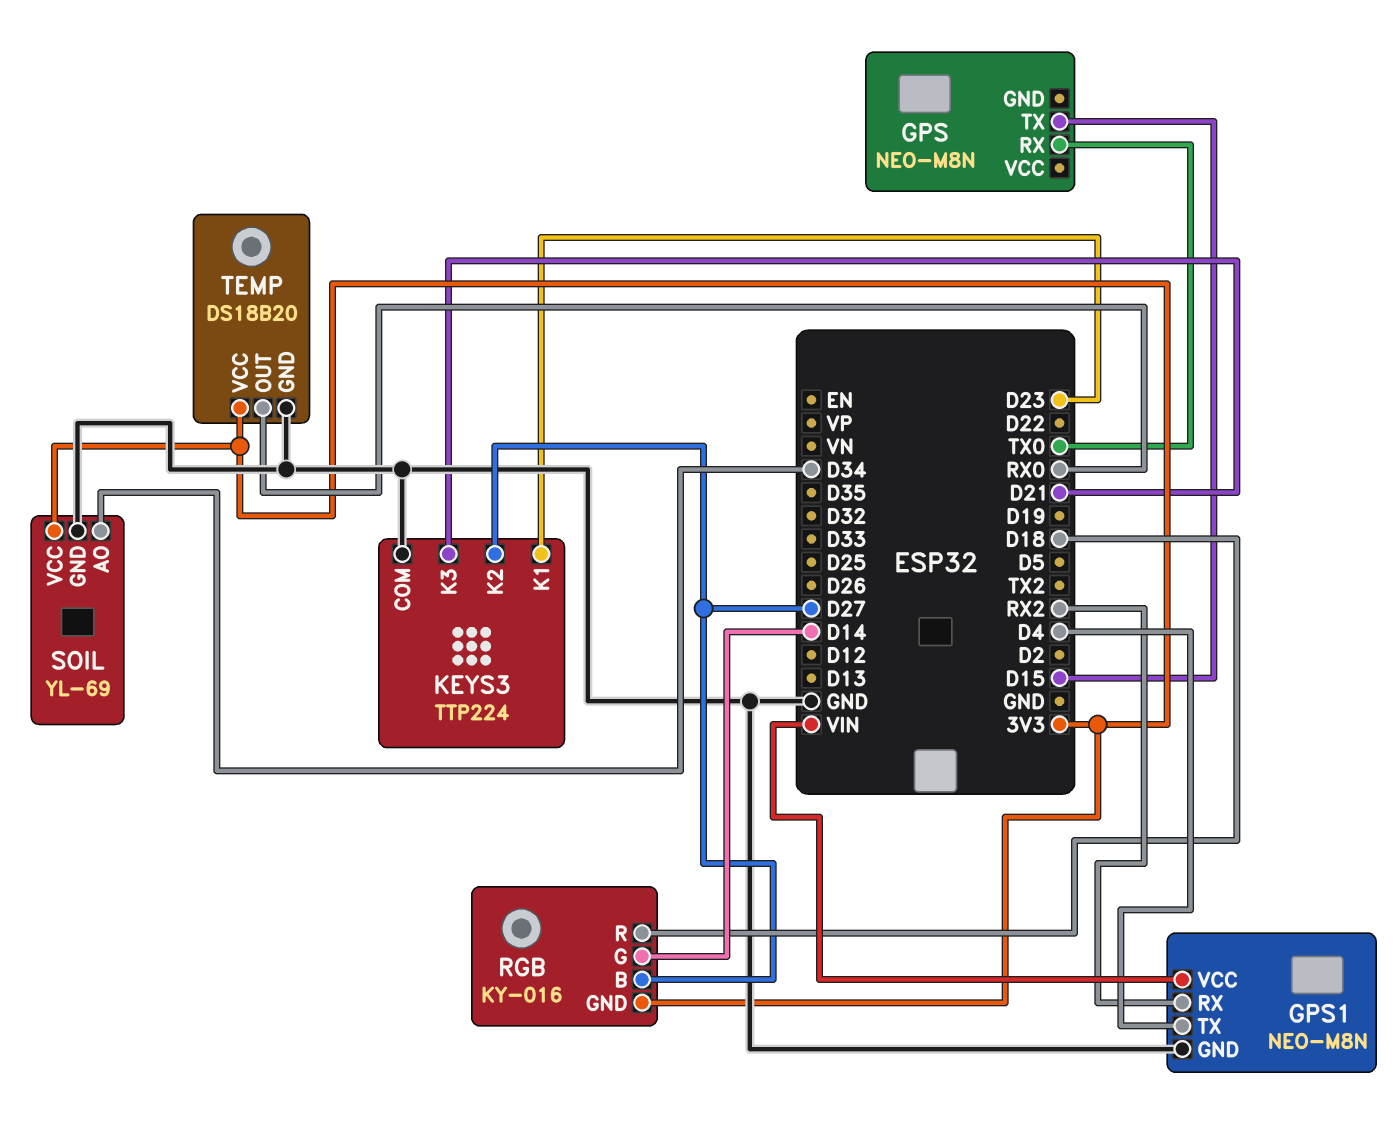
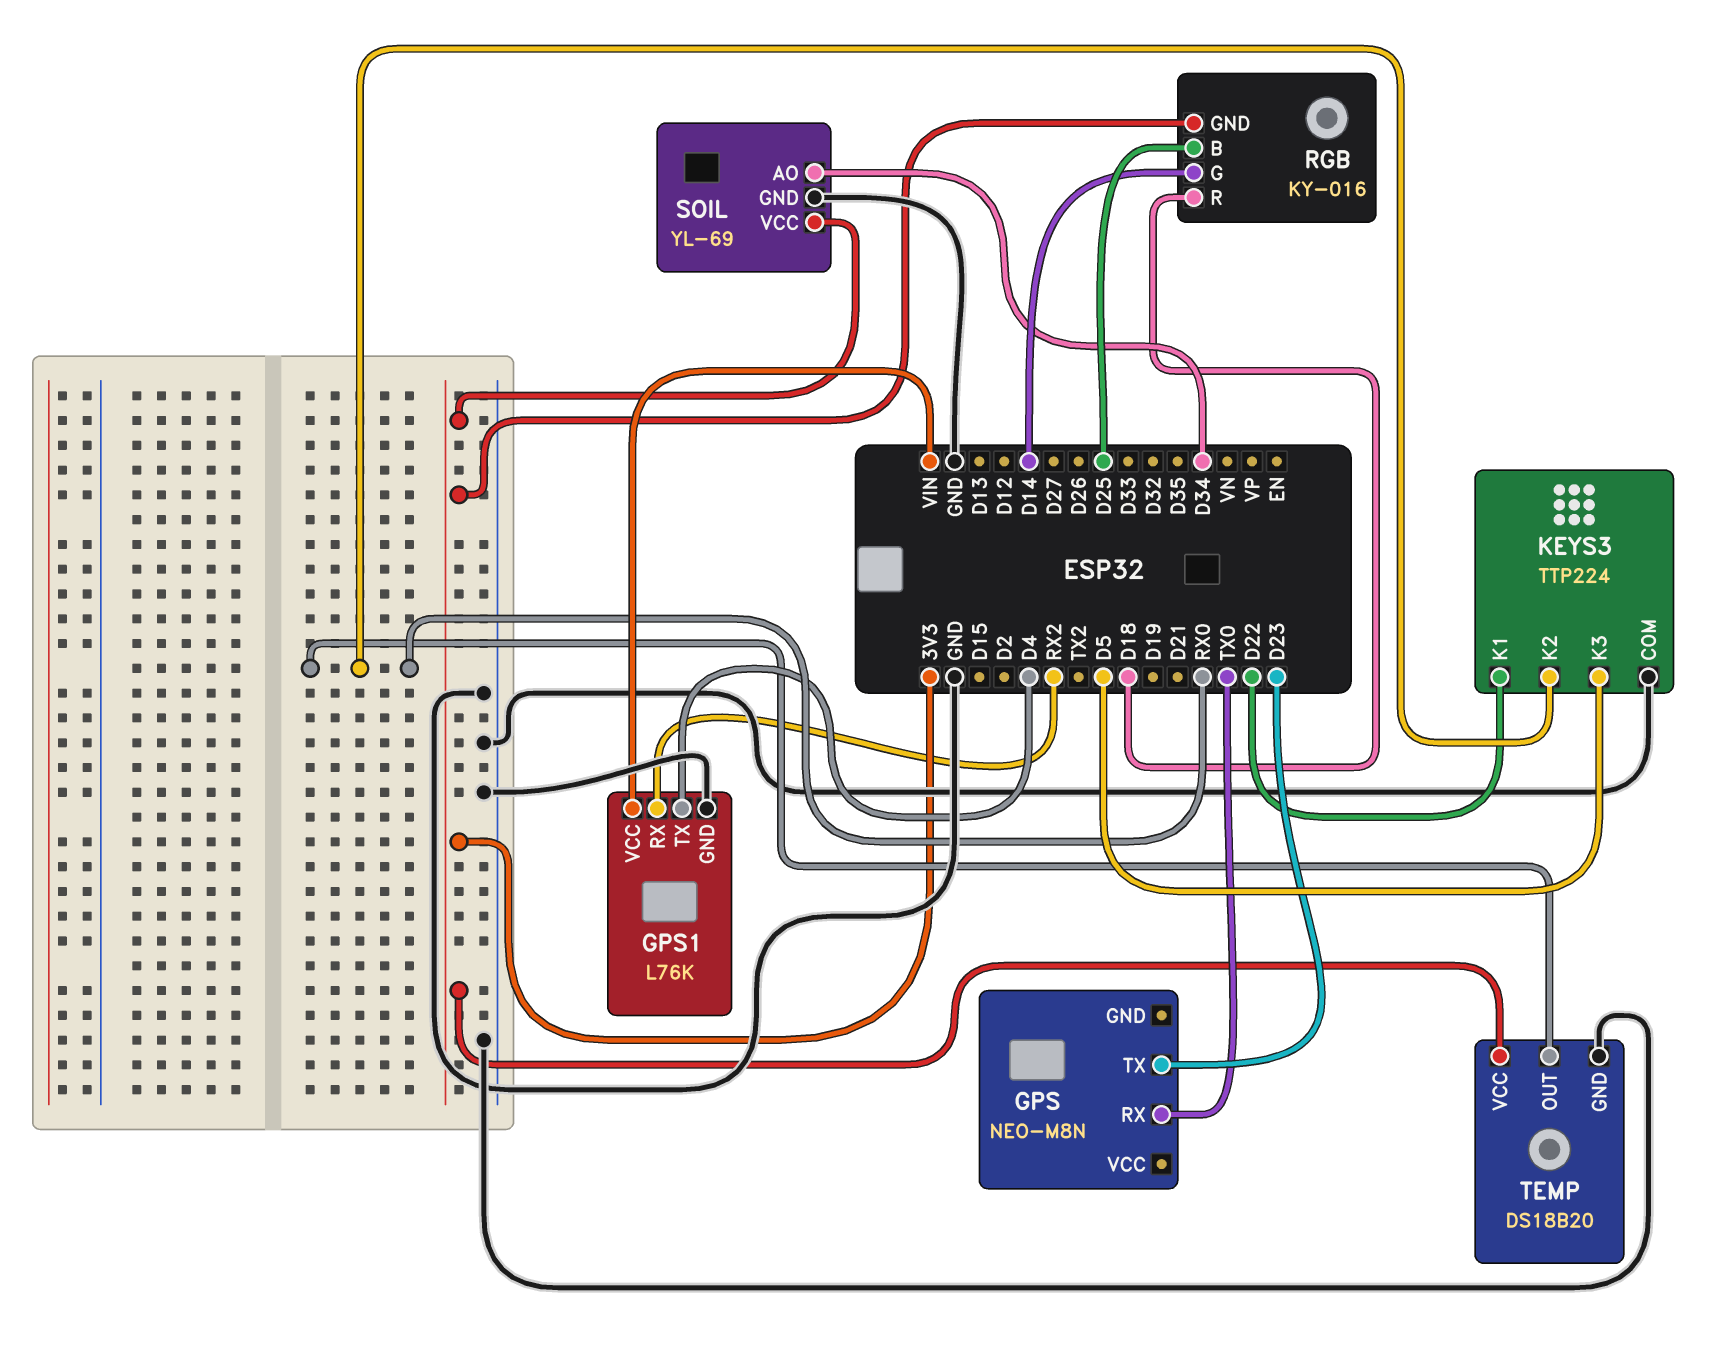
GPS pin TX: D15 -> D23
GPS1: NEO-M8N -> L76K
KEYS3 pin K1: D23 -> D22
KEYS3 pin K2: D27 -> RX0
KEYS3 pin K3: D21 -> D5
RGB pin B: D27 -> D25

